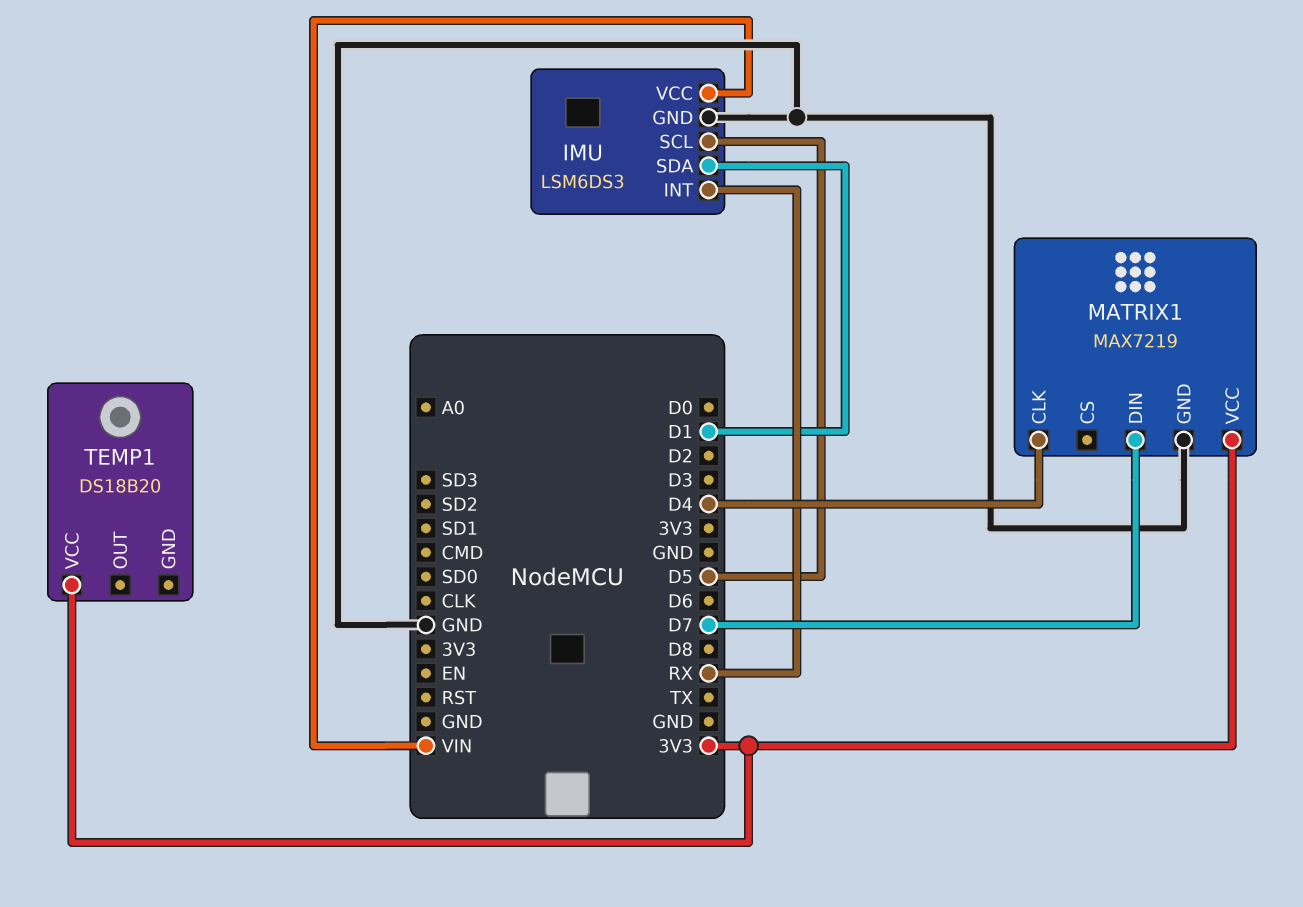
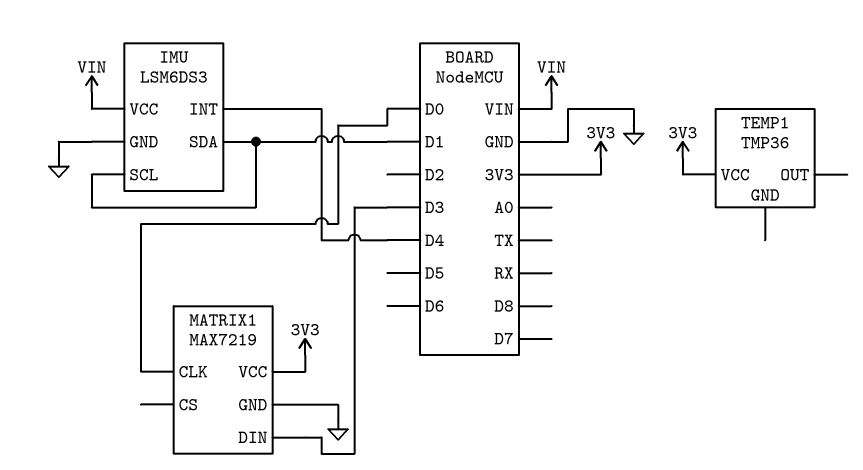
IMU pin INT: RX -> D4
IMU pin SCL: D5 -> D1
MATRIX1 pin CLK: D4 -> D0
MATRIX1 pin DIN: D7 -> D3
TEMP1: DS18B20 -> TMP36

